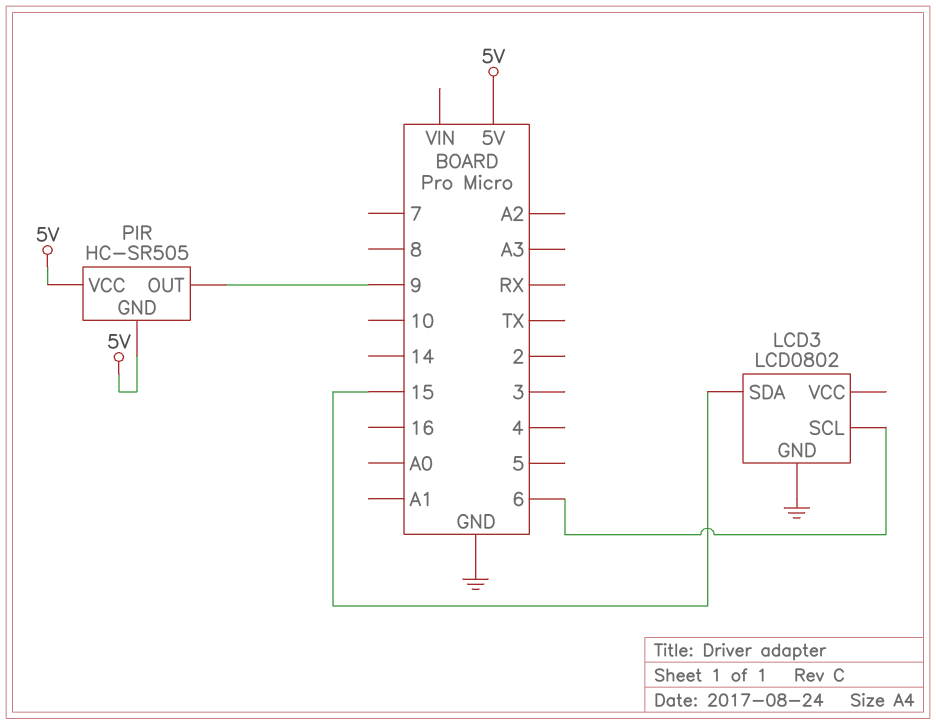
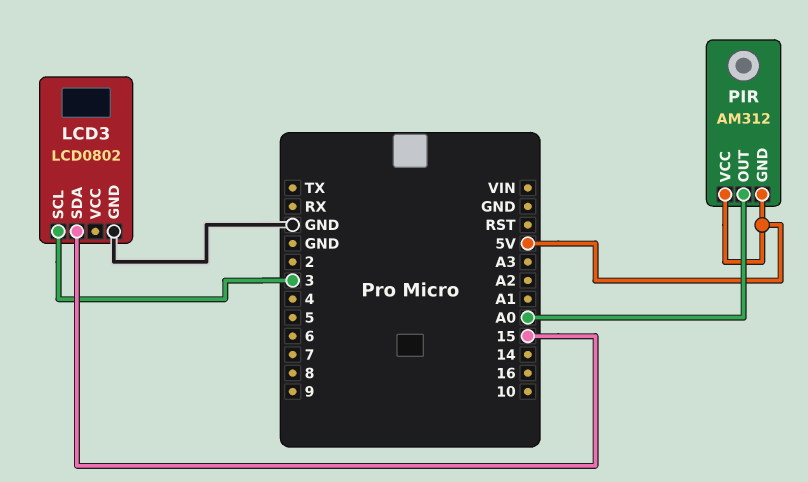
LCD3 pin SCL: 6 -> 3
PIR: HC-SR505 -> AM312
PIR pin OUT: 9 -> A0

